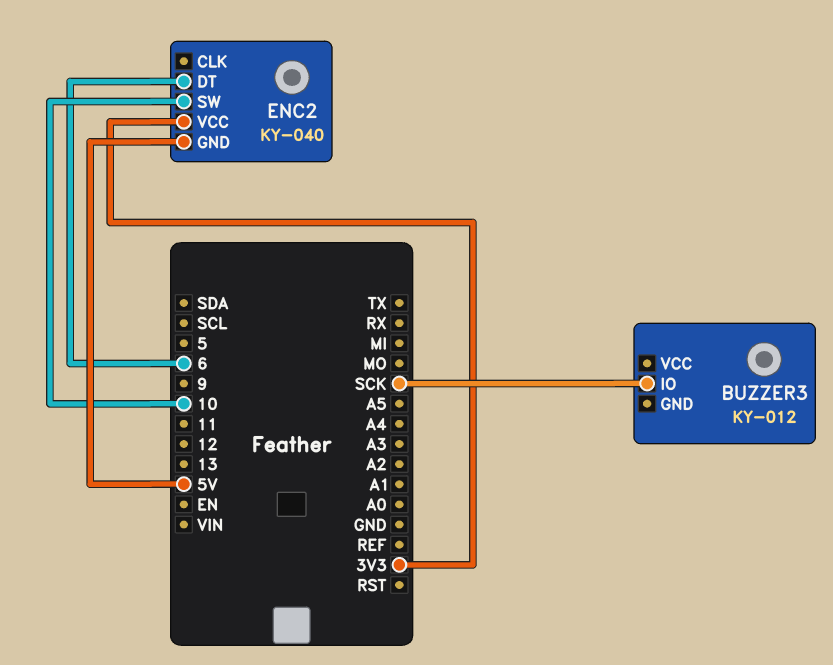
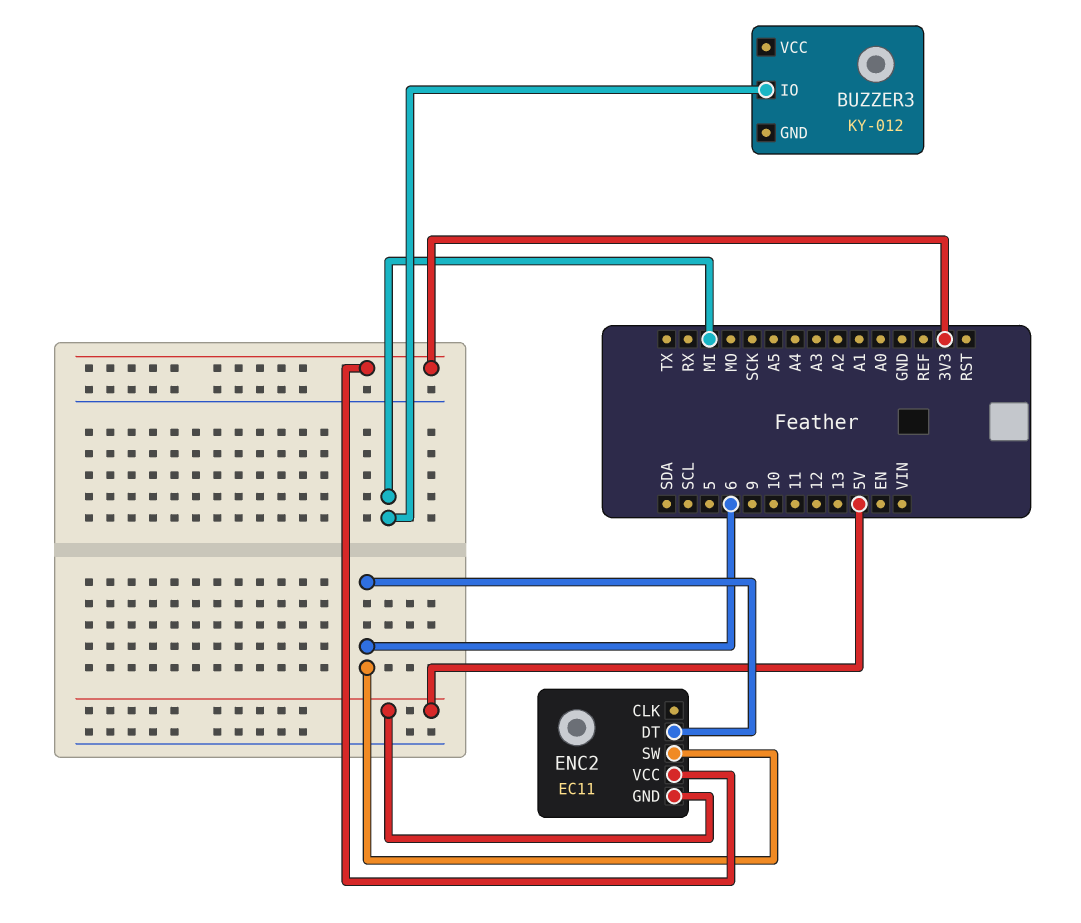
BUZZER3 pin IO: SCK -> MI
ENC2: KY-040 -> EC11
ENC2 pin SW: 10 -> 6

